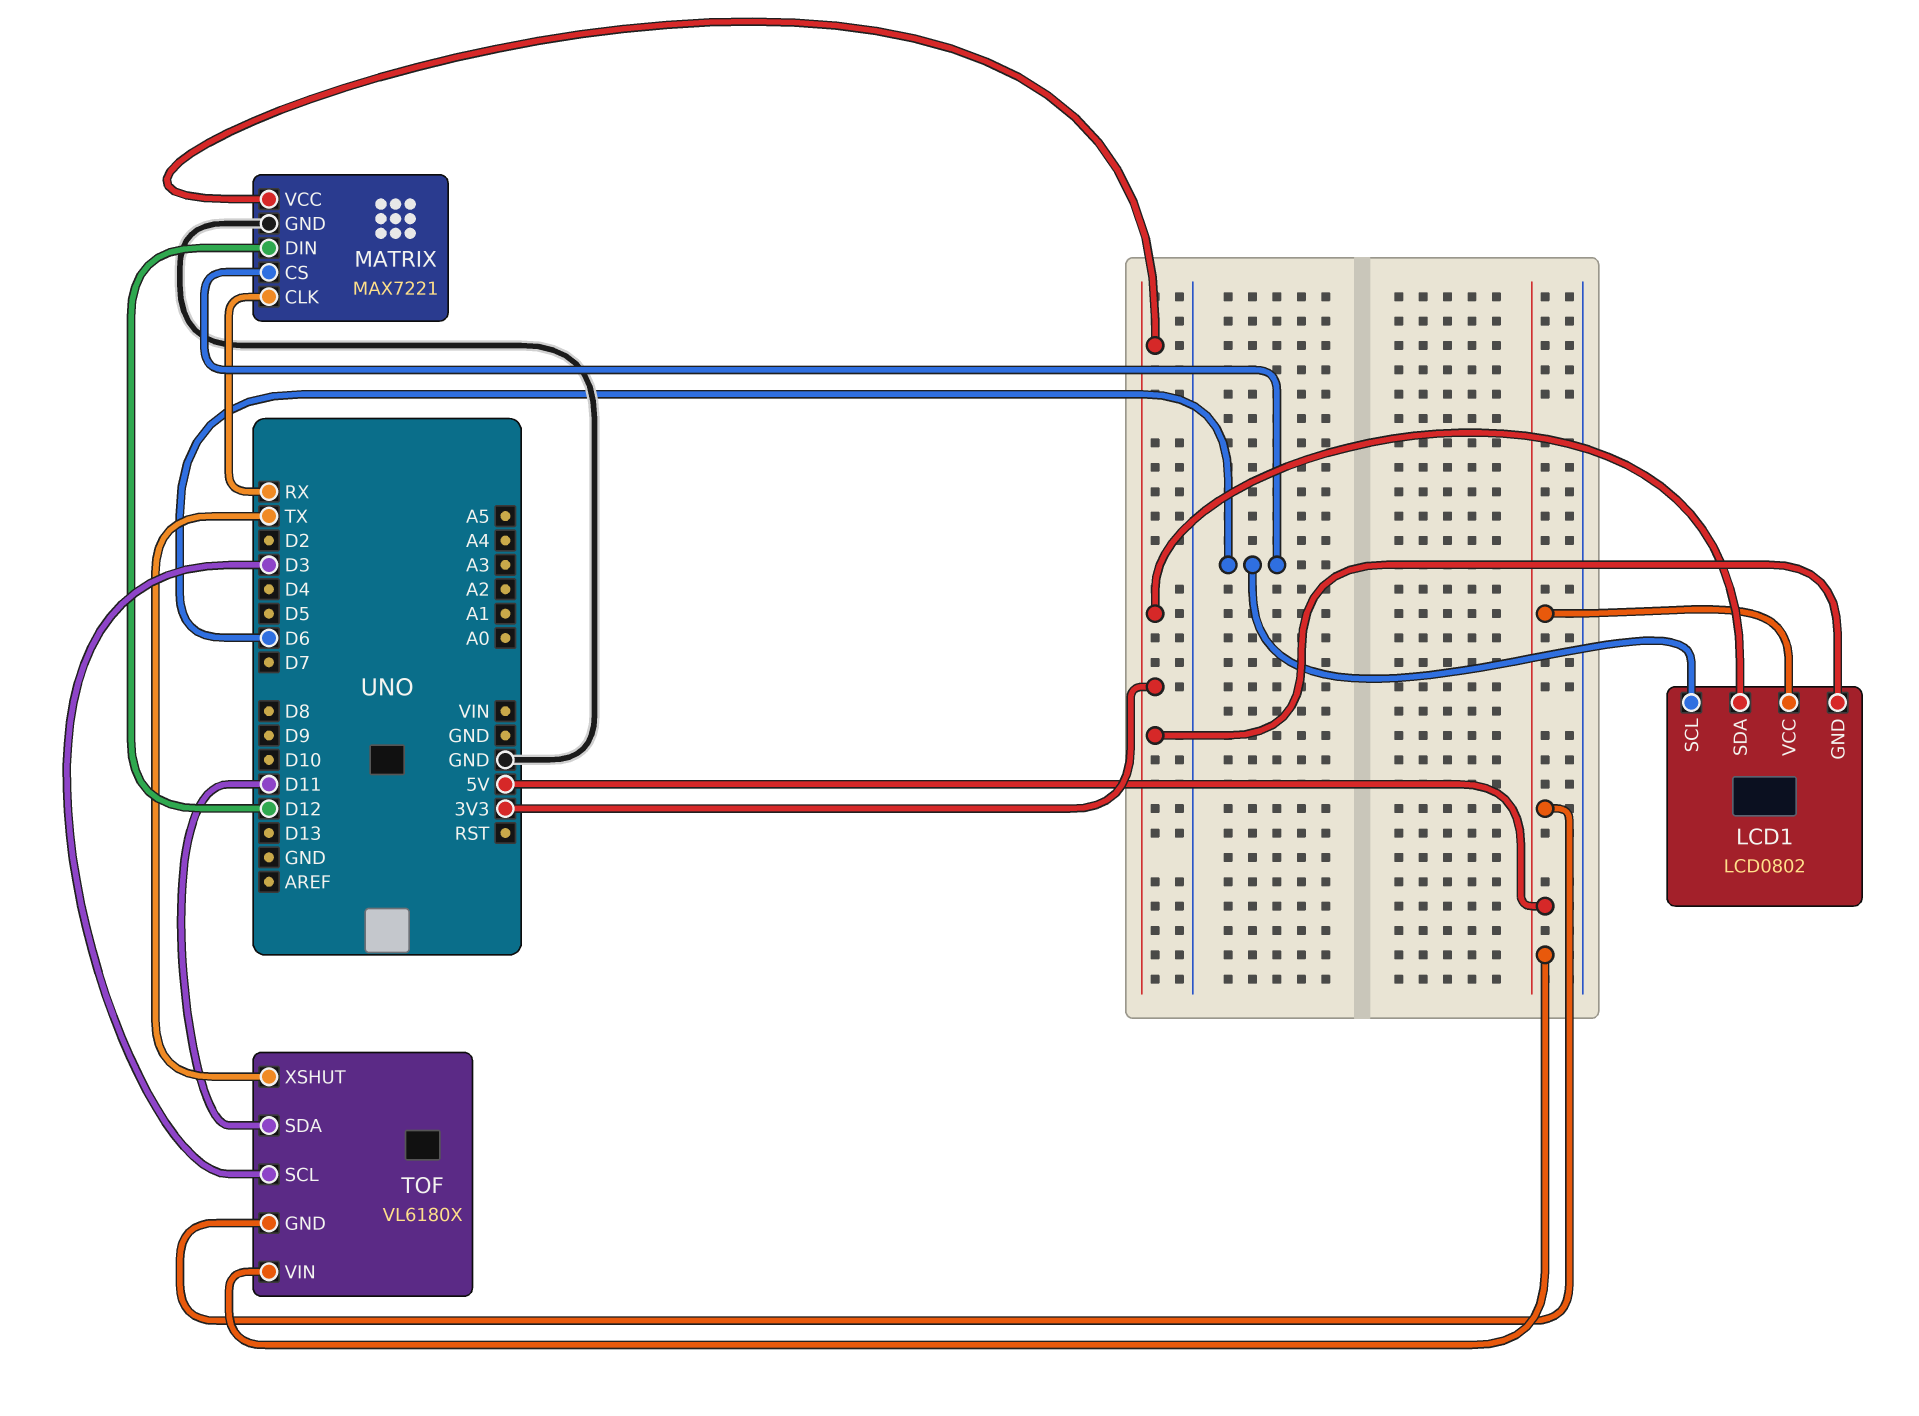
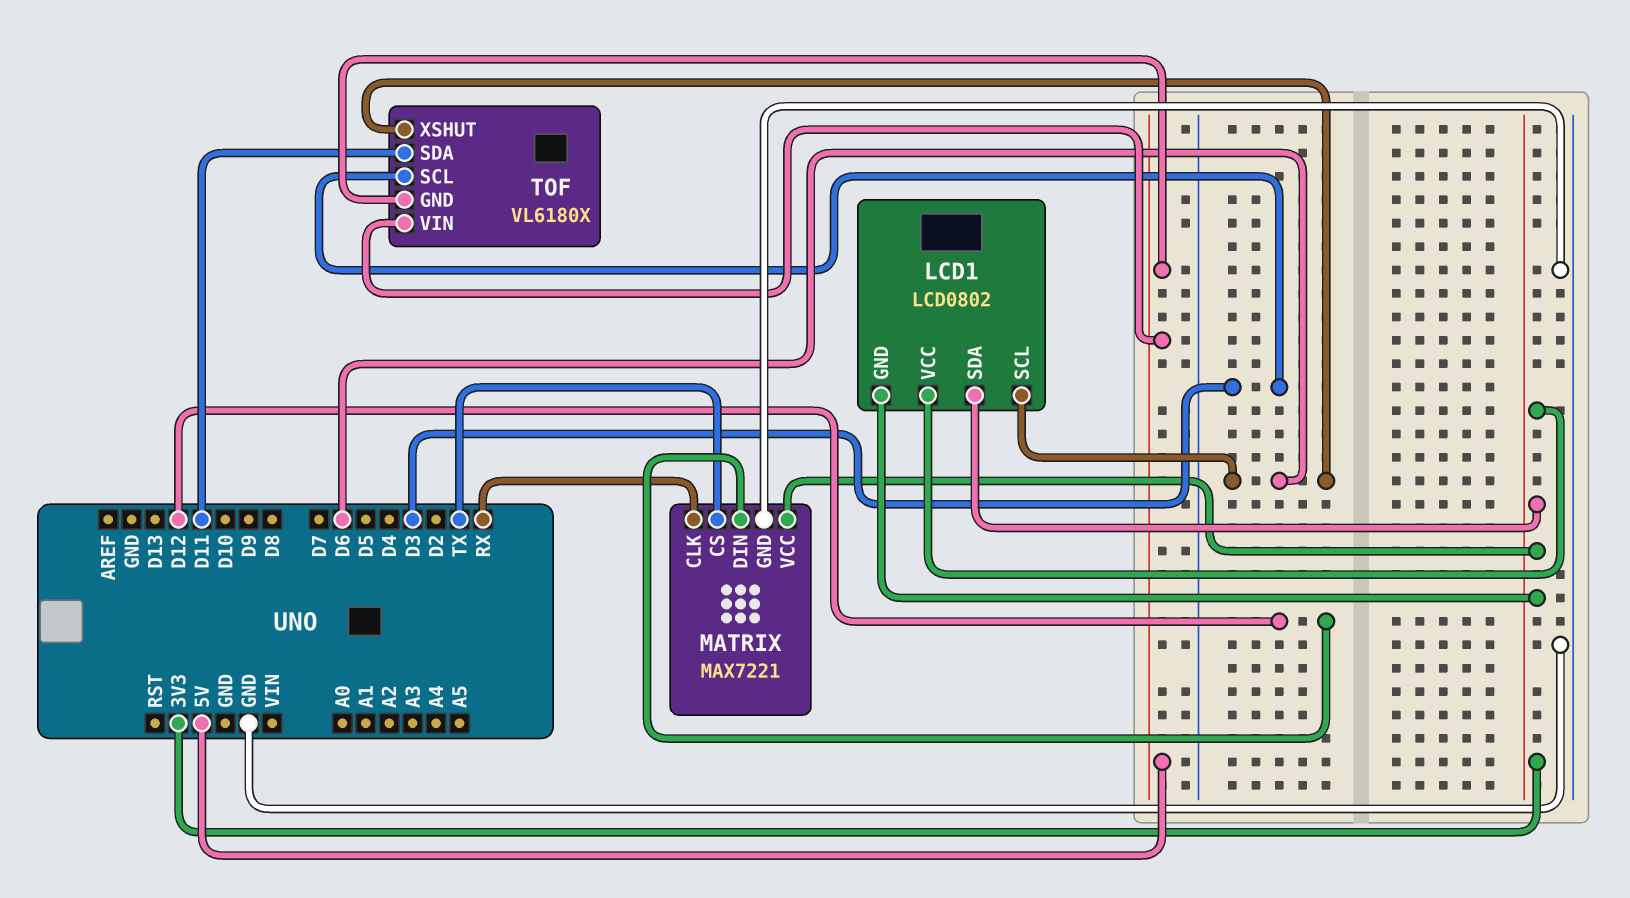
LCD1 pin VCC: 5V -> 3V3
MATRIX pin CS: D6 -> TX
TOF pin XSHUT: TX -> D6

